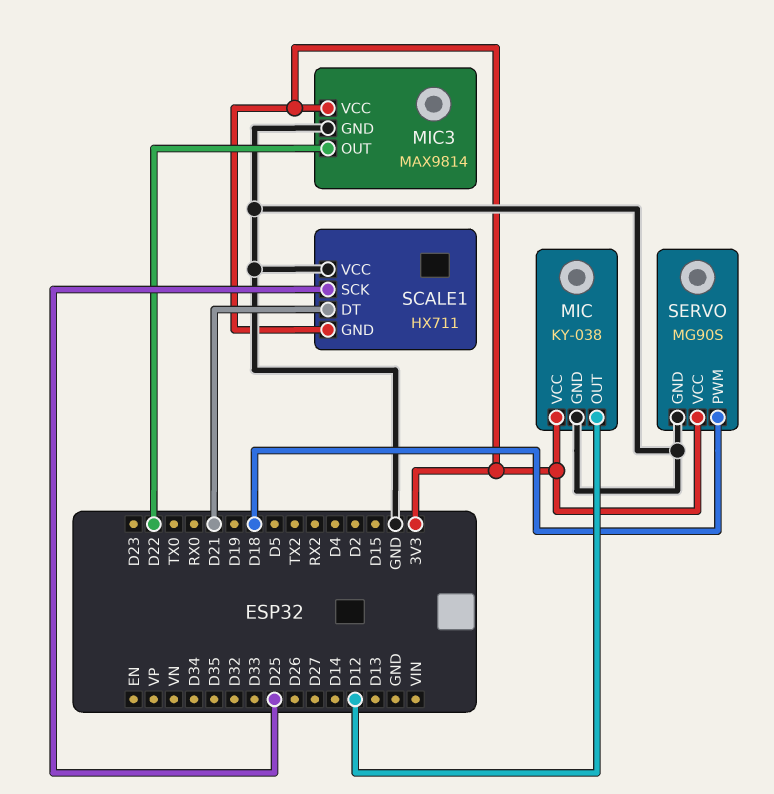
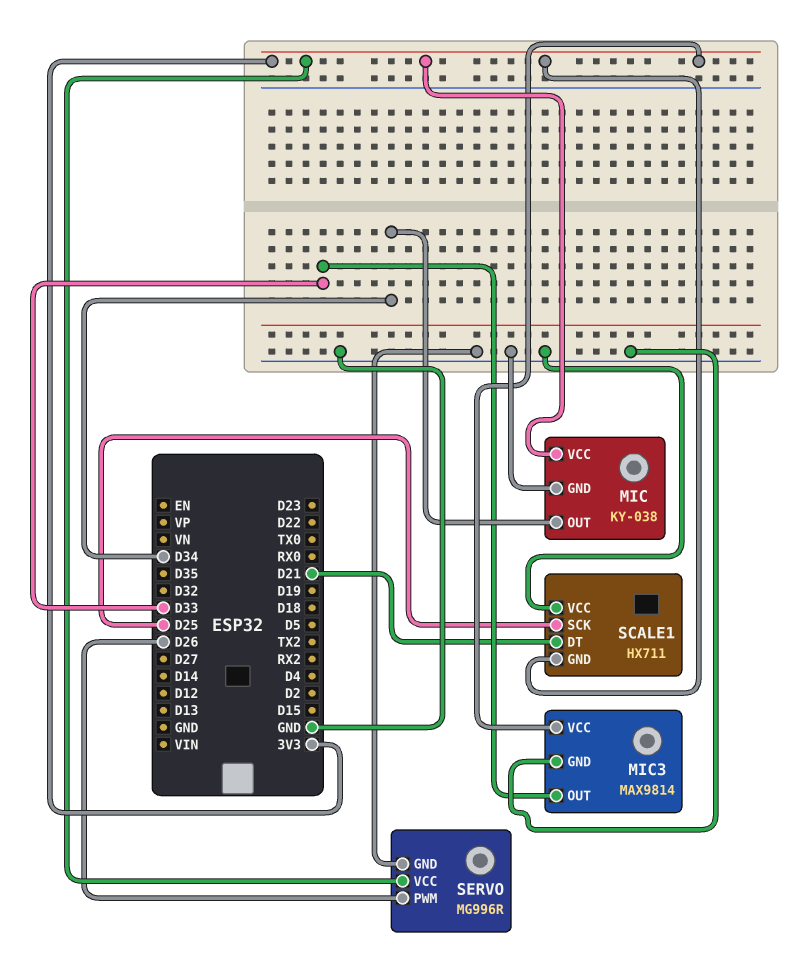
MIC pin OUT: D12 -> D34
MIC3 pin OUT: D22 -> D33
SERVO: MG90S -> MG996R
SERVO pin PWM: D18 -> D26

